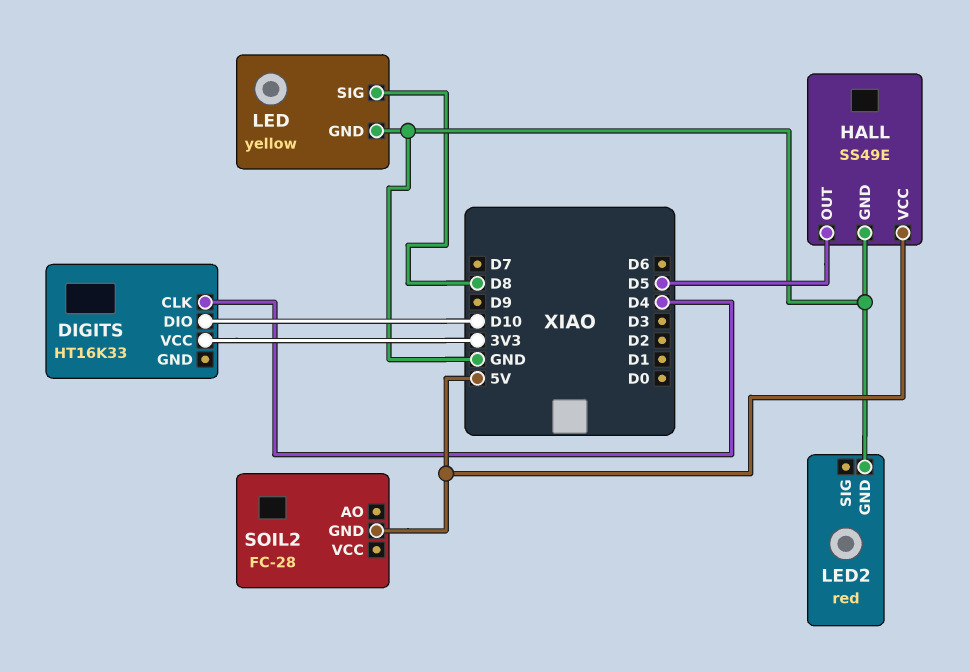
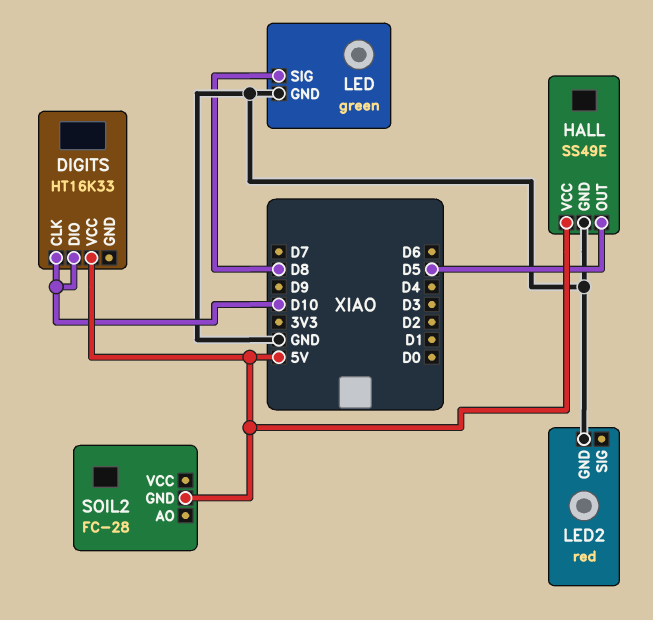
DIGITS pin CLK: D4 -> D10
DIGITS pin VCC: 3V3 -> 5V
LED: yellow -> green

